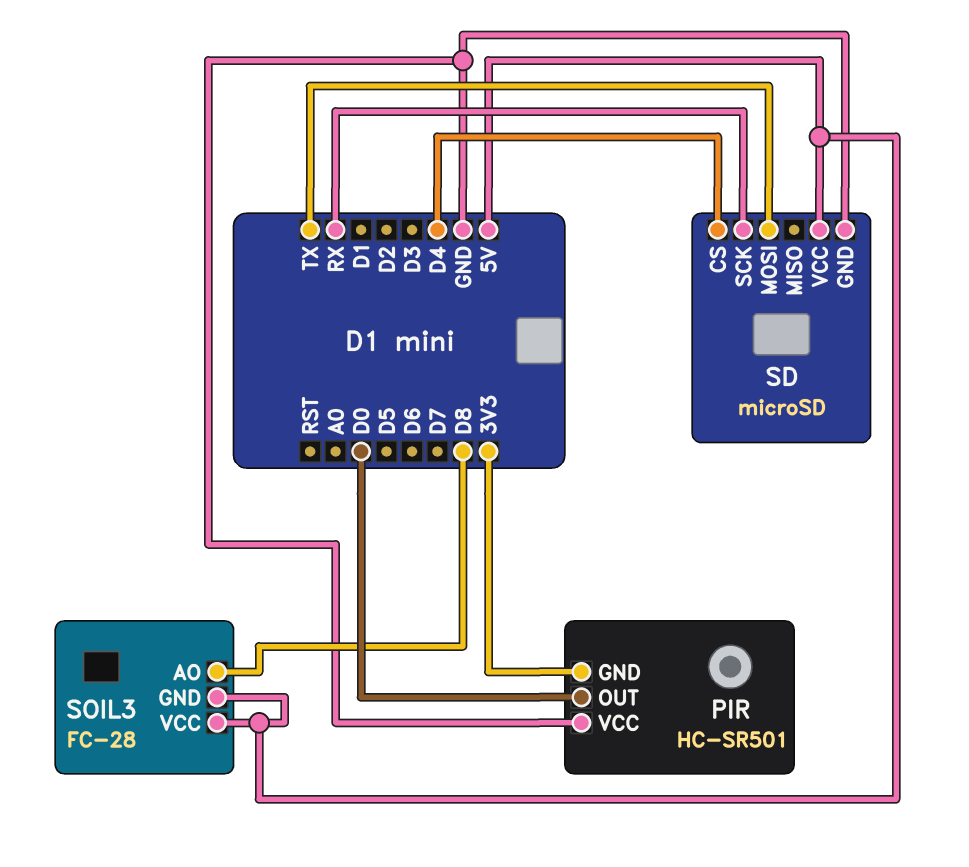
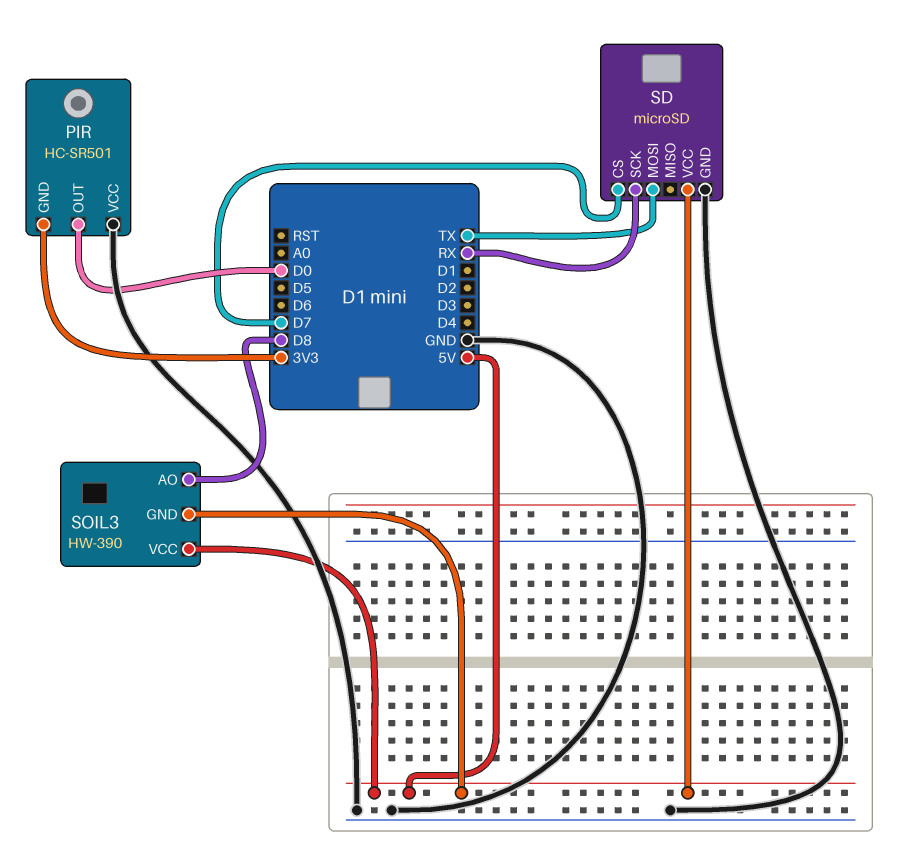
SD pin CS: D4 -> D7
SOIL3: FC-28 -> HW-390

